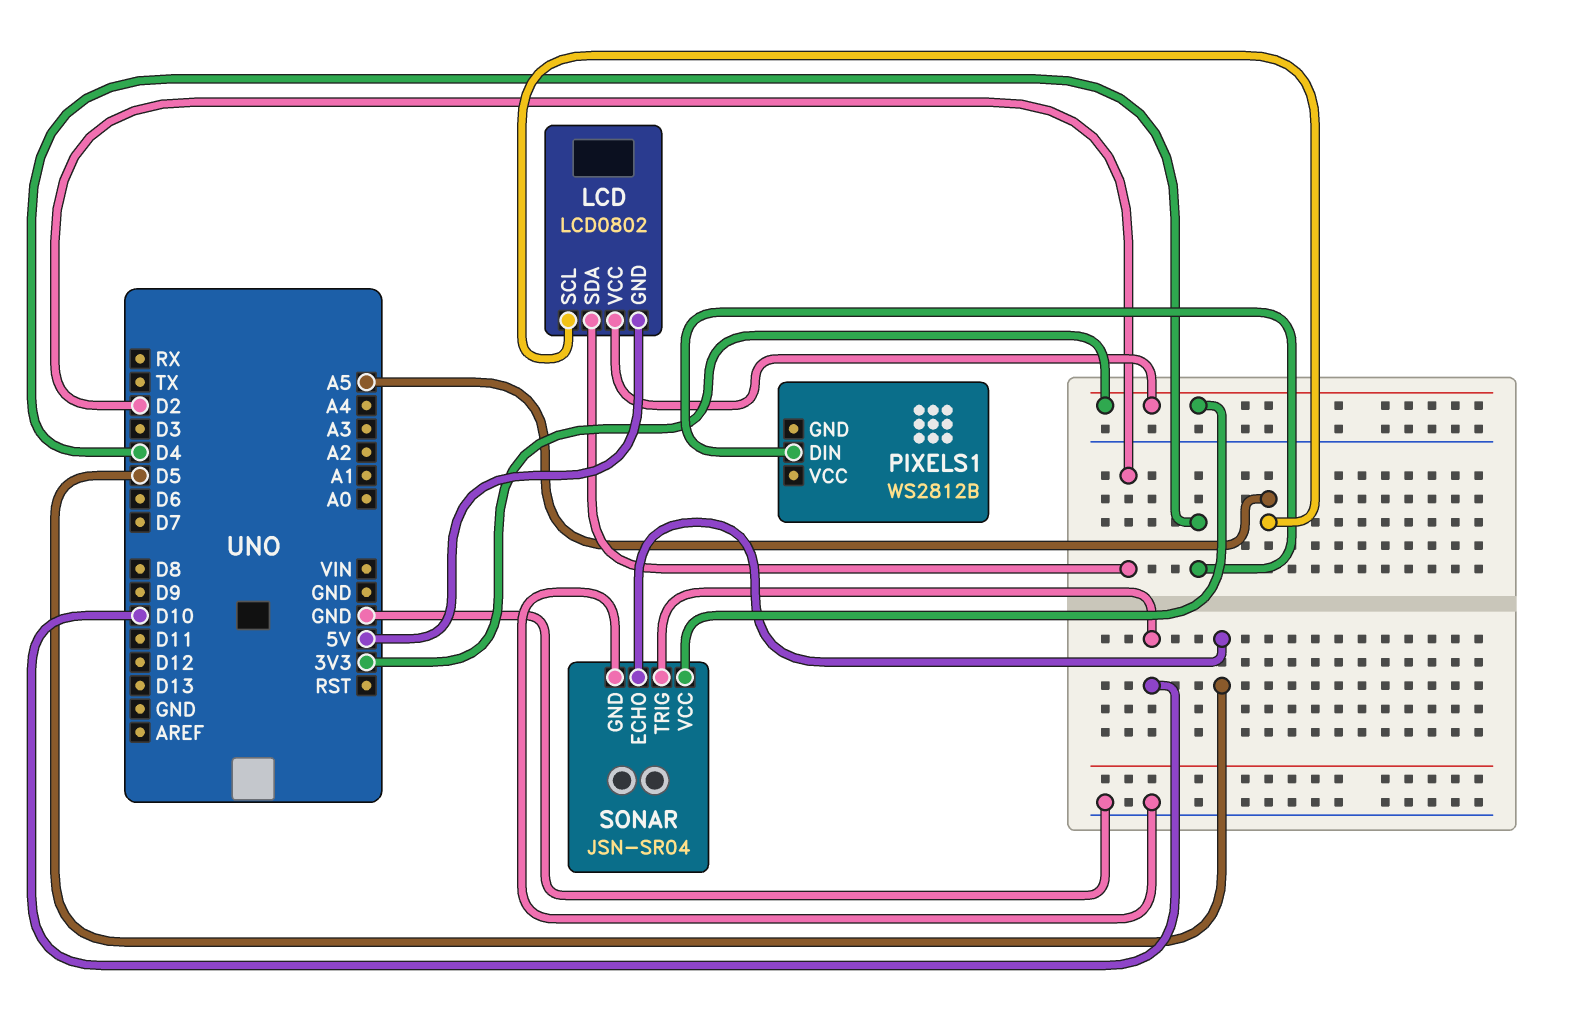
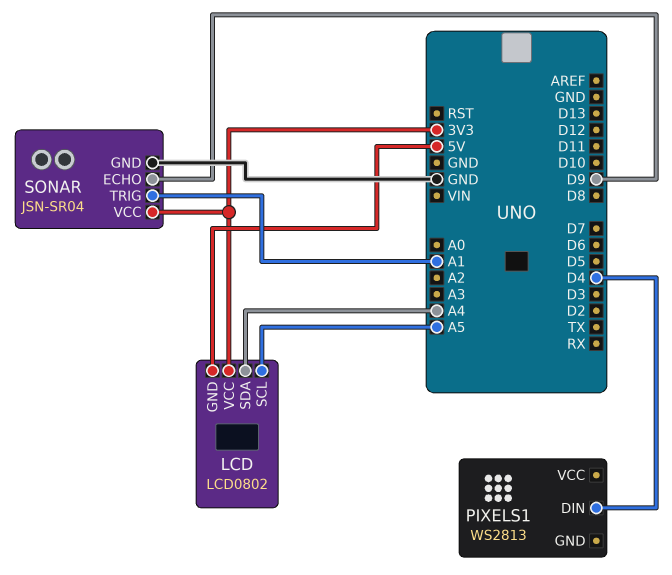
LCD pin SDA: D2 -> A4
PIXELS1: WS2812B -> WS2813
SONAR pin ECHO: D5 -> D9
SONAR pin TRIG: D10 -> A1

